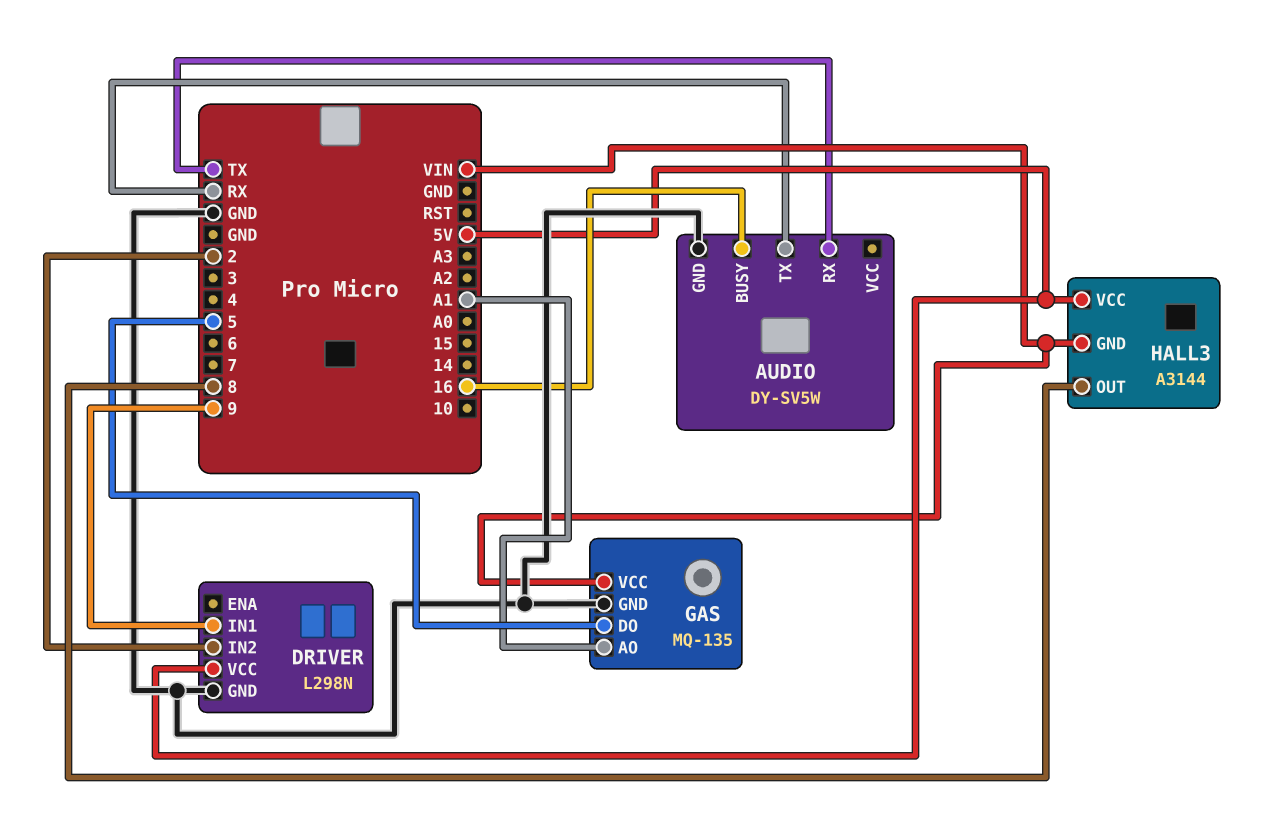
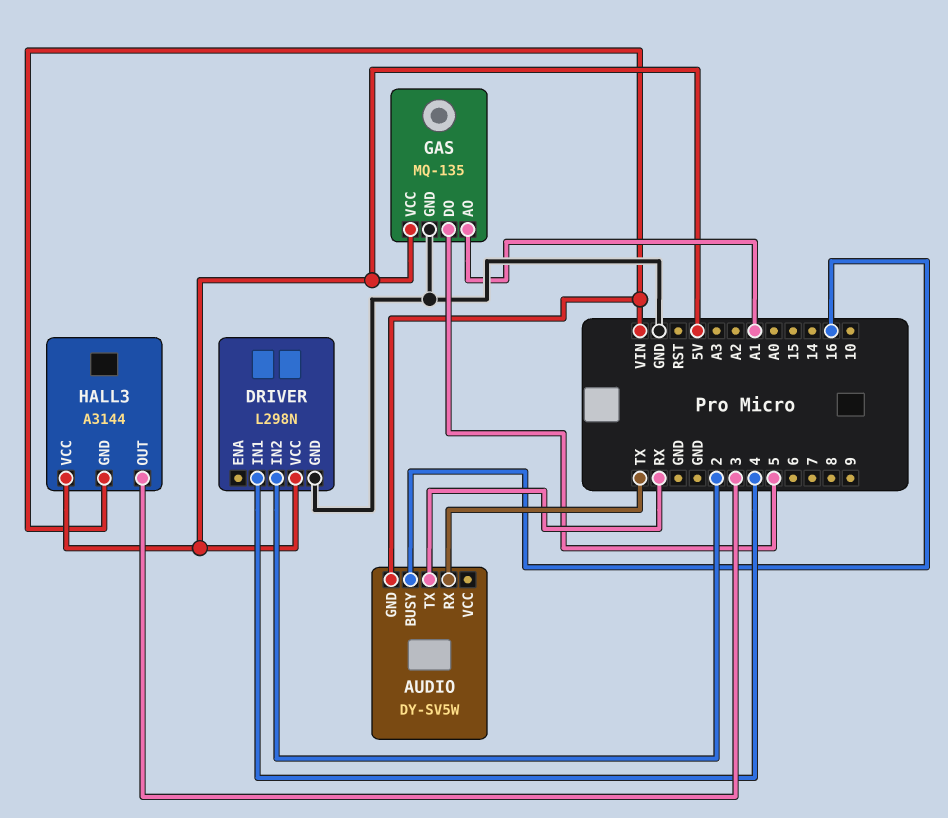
AUDIO pin GND: GND -> VIN
DRIVER pin IN1: 9 -> 4
GAS pin VCC: VIN -> 5V
HALL3 pin OUT: 8 -> 3

